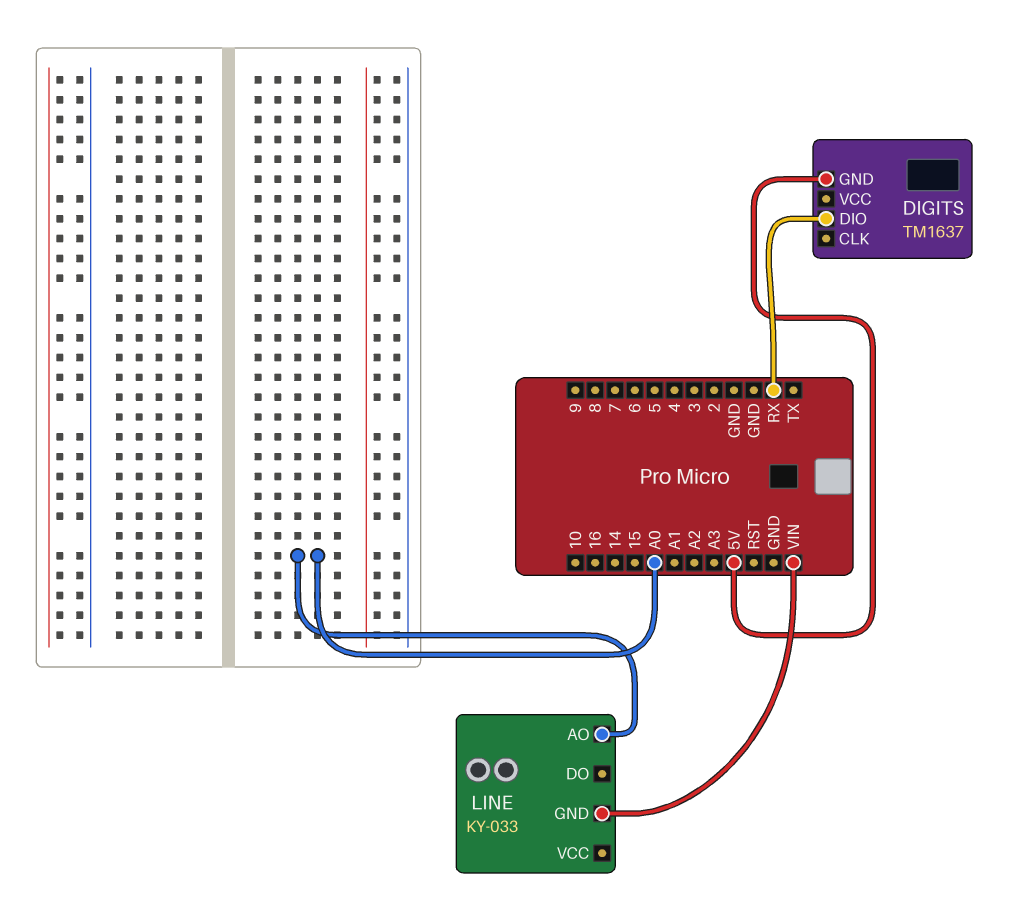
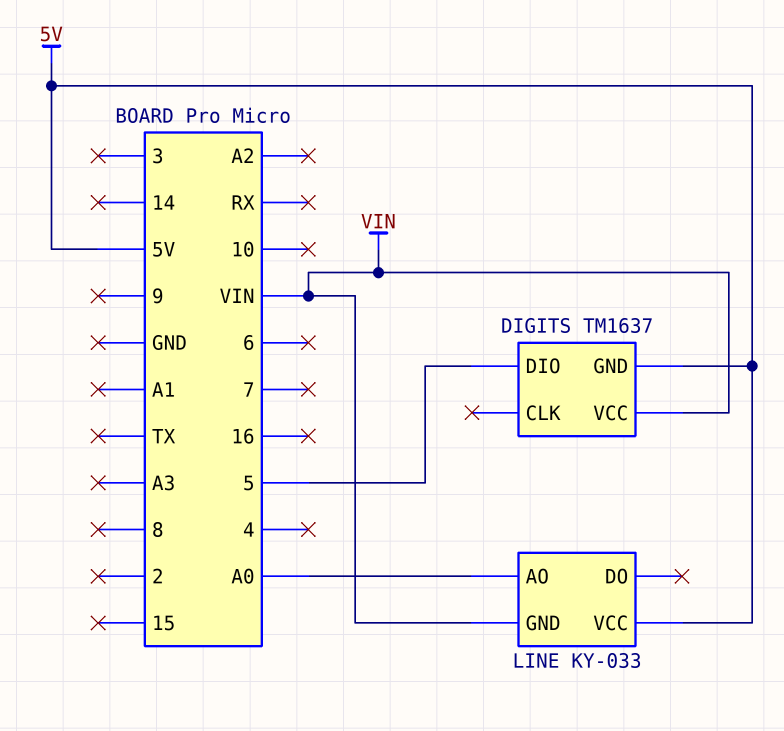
DIGITS pin DIO: RX -> 5
DIGITS pin VCC: none -> VIN
LINE pin VCC: none -> 5V

